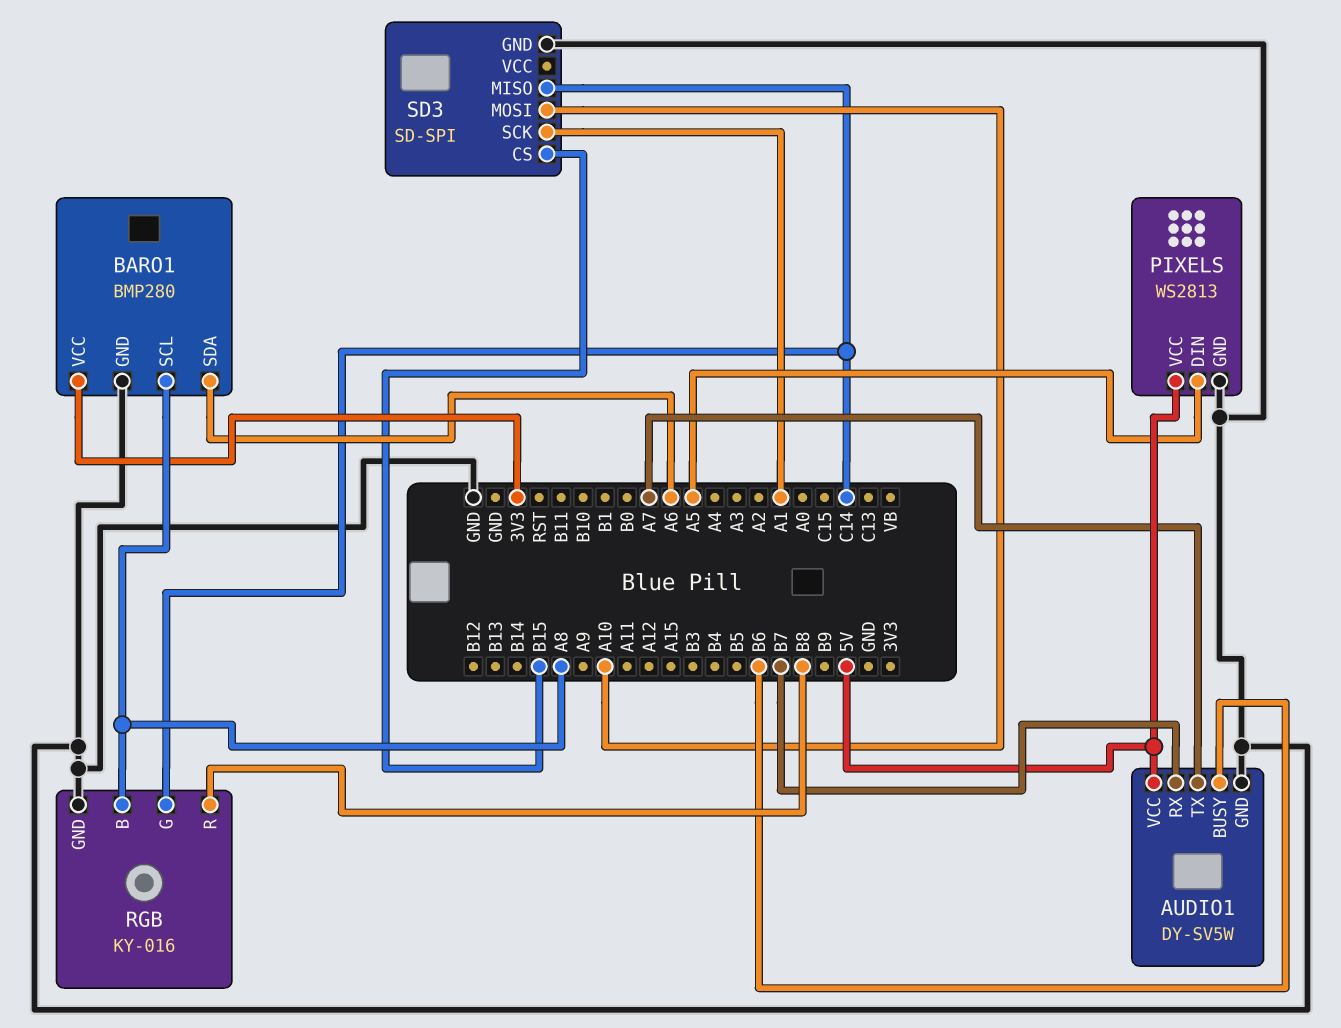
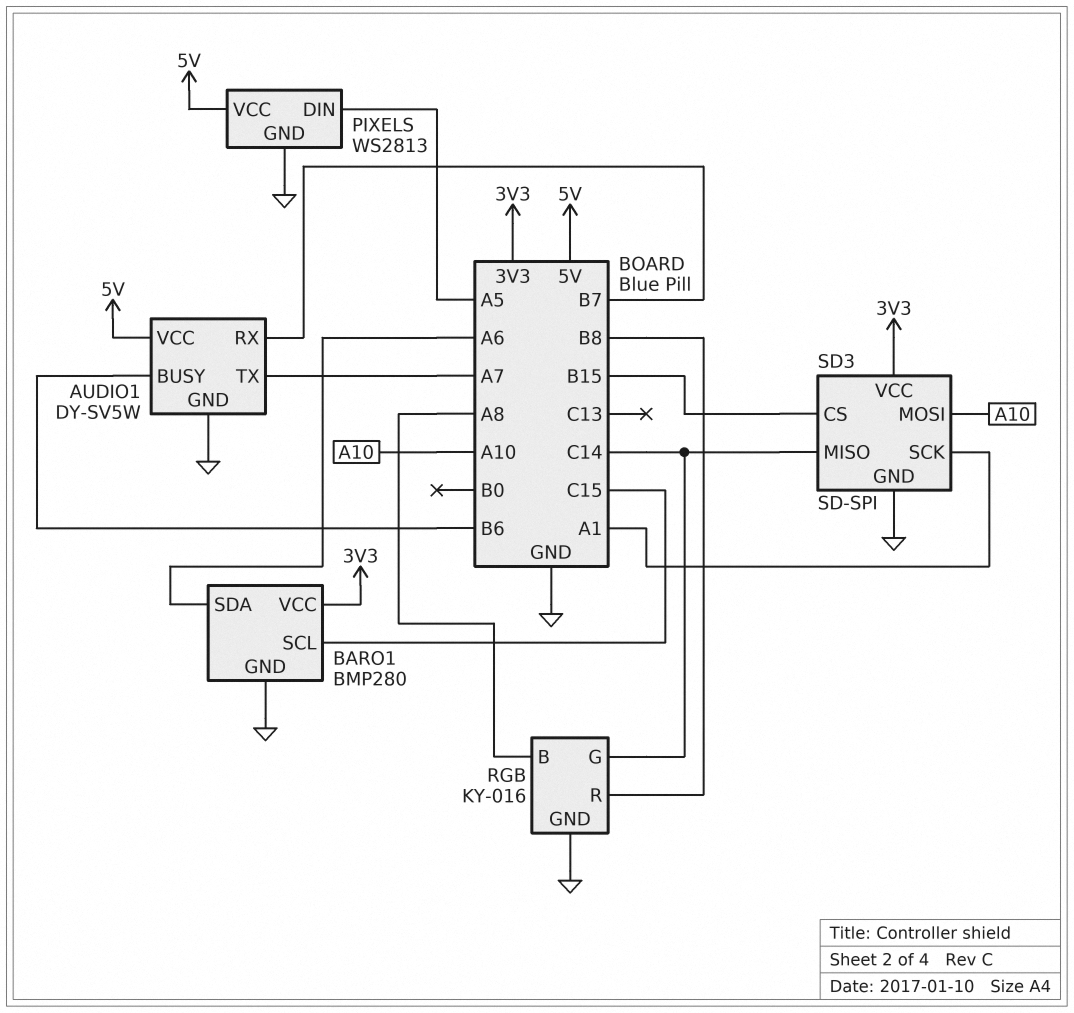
BARO1 pin SCL: A8 -> C15
SD3 pin VCC: none -> 3V3

